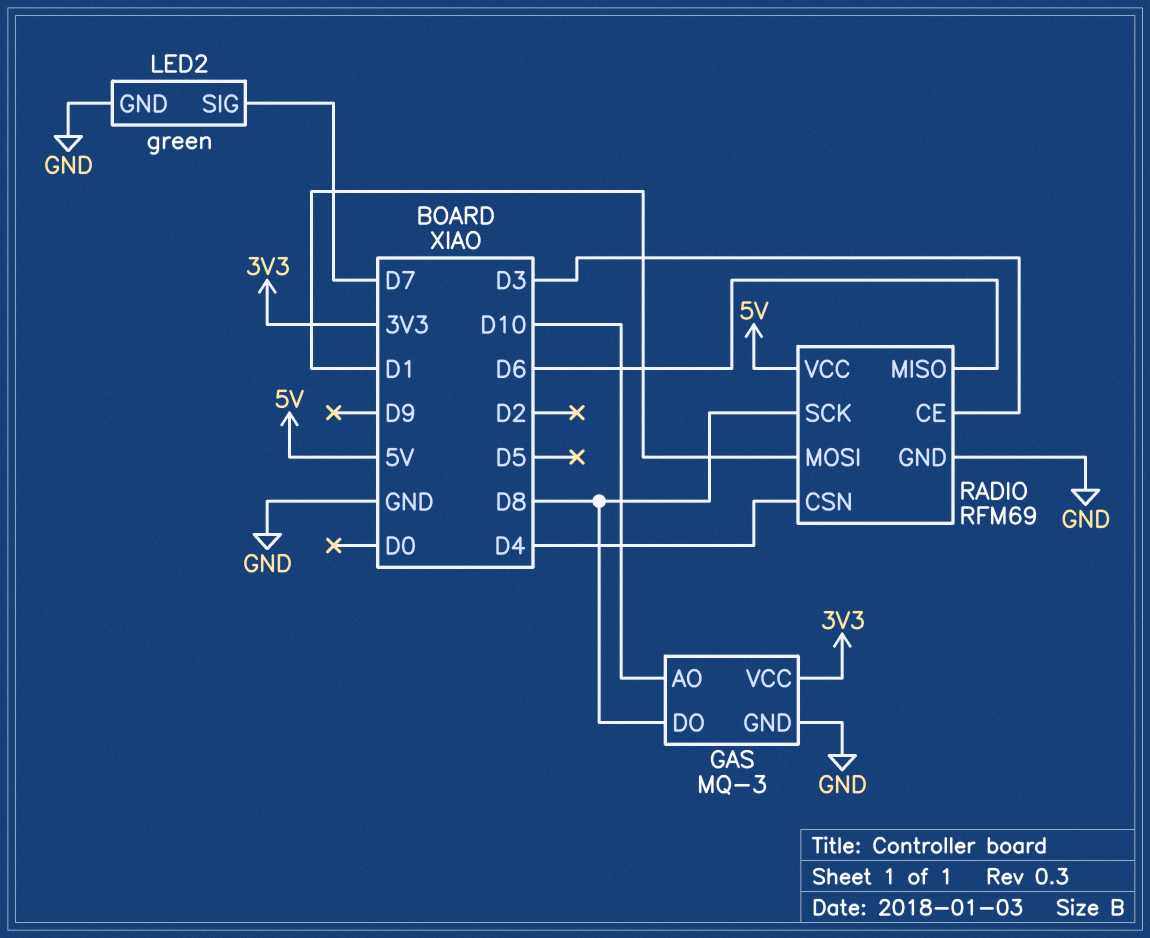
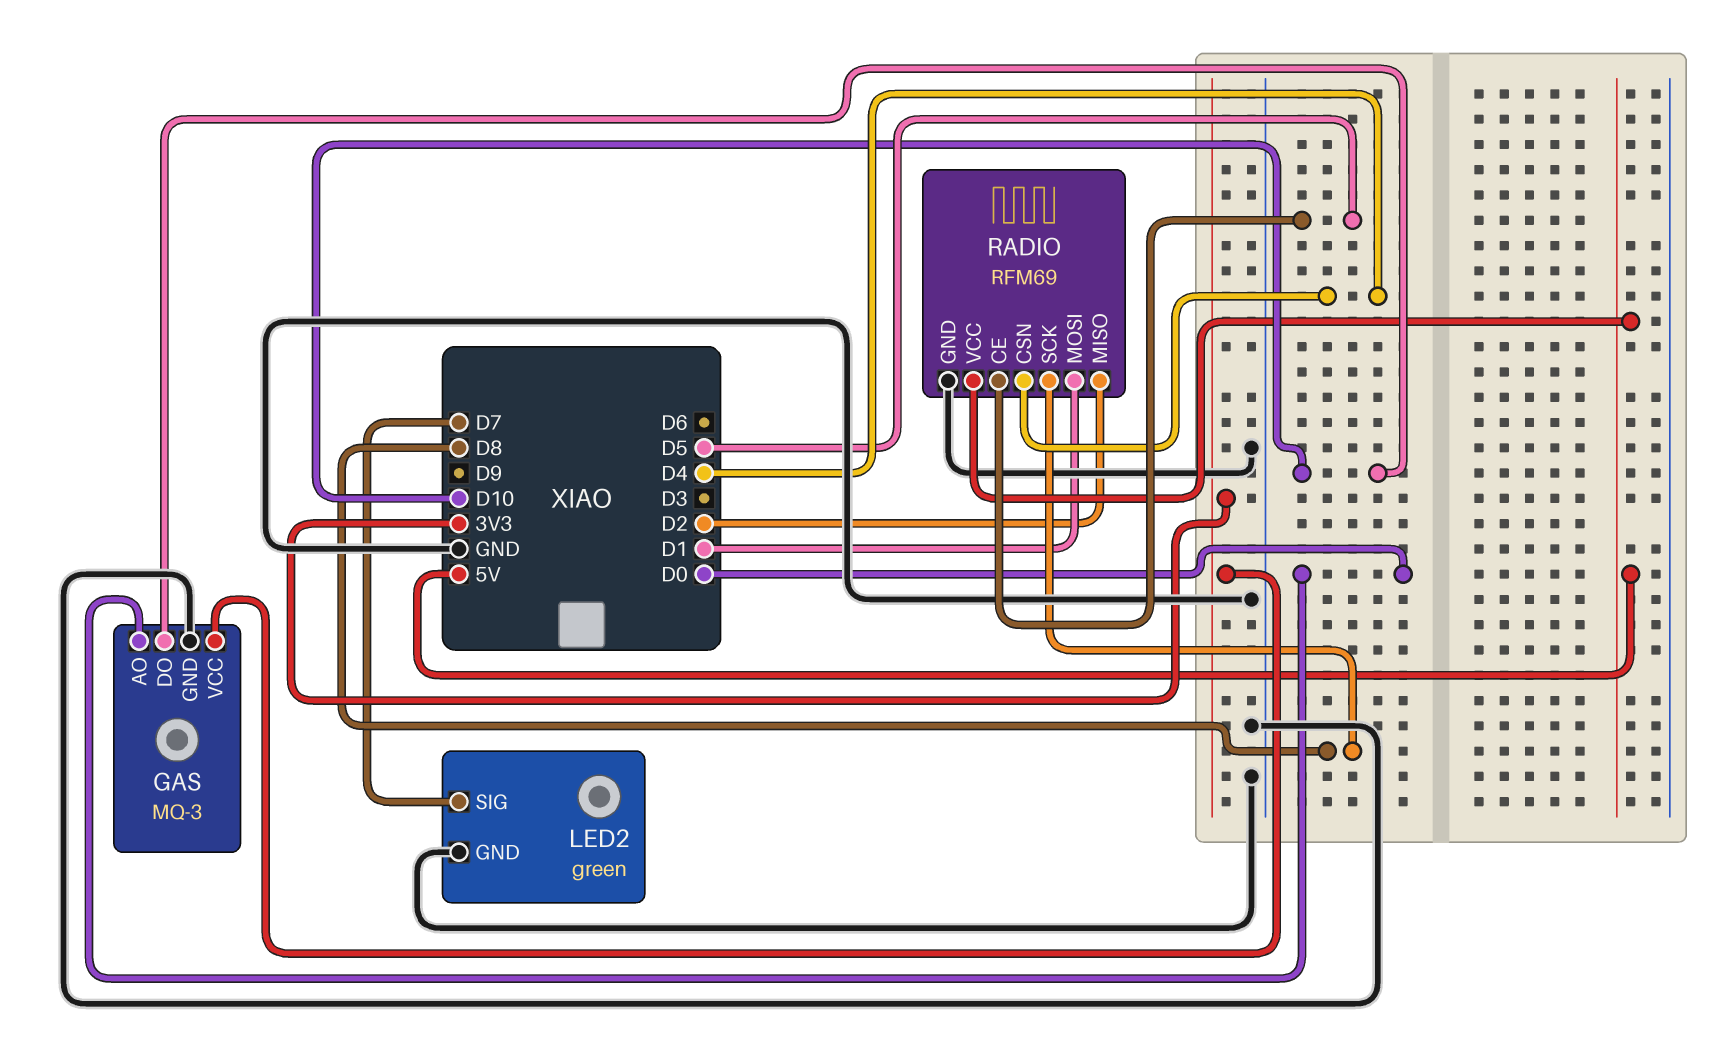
GAS pin AO: D10 -> D0
GAS pin DO: D8 -> D10
RADIO pin CE: D3 -> D5
RADIO pin MISO: D6 -> D2

